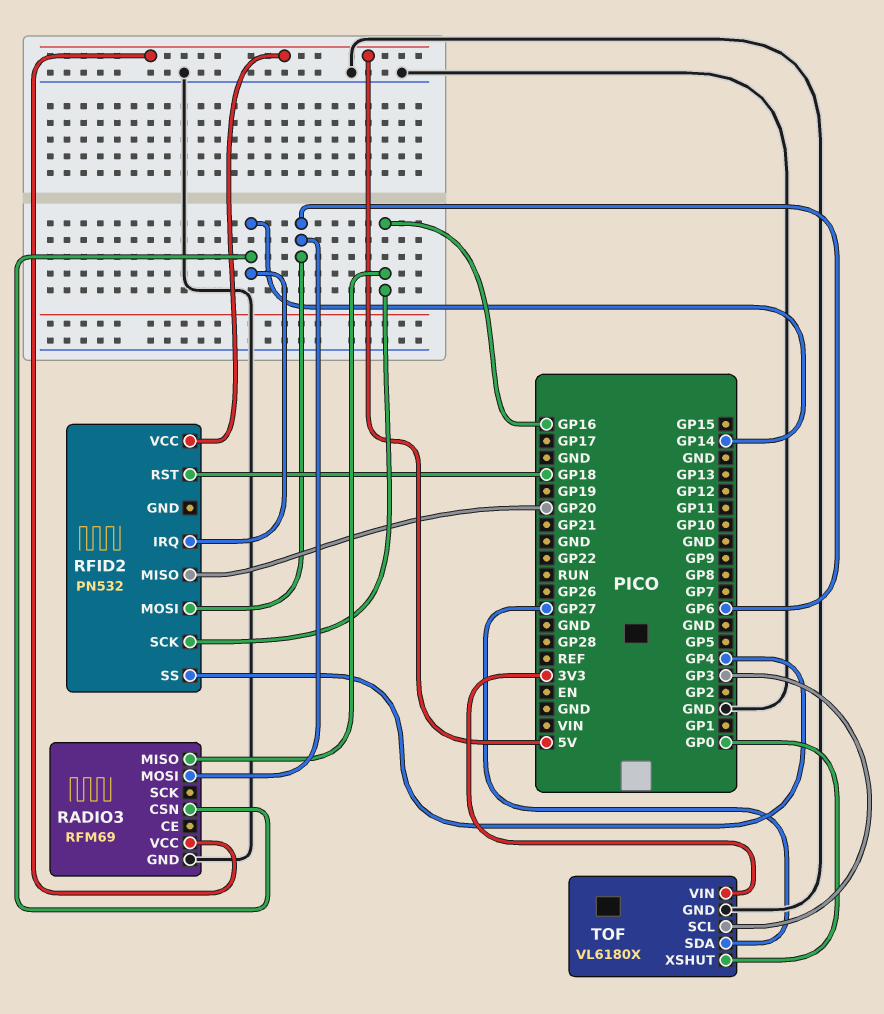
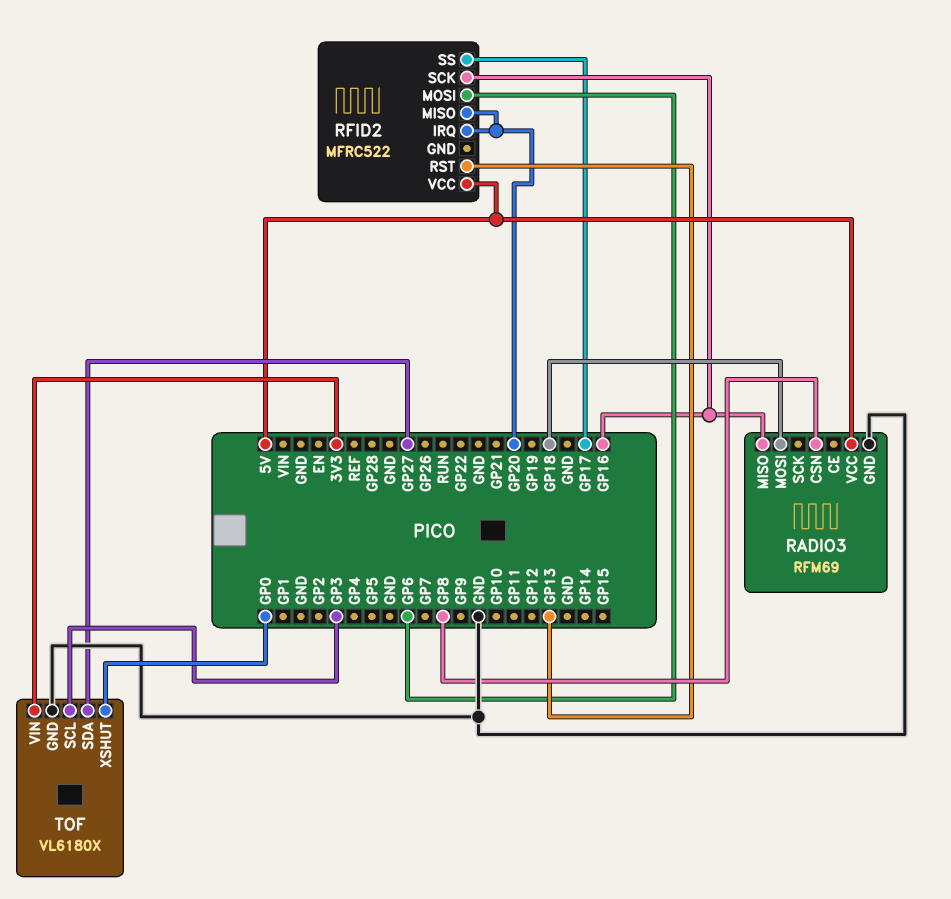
RADIO3 pin CSN: GP14 -> GP8
RADIO3 pin MOSI: GP6 -> GP18
RFID2: PN532 -> MFRC522
RFID2 pin IRQ: GP14 -> GP20
RFID2 pin RST: GP18 -> GP13
RFID2 pin SS: GP4 -> GP17

